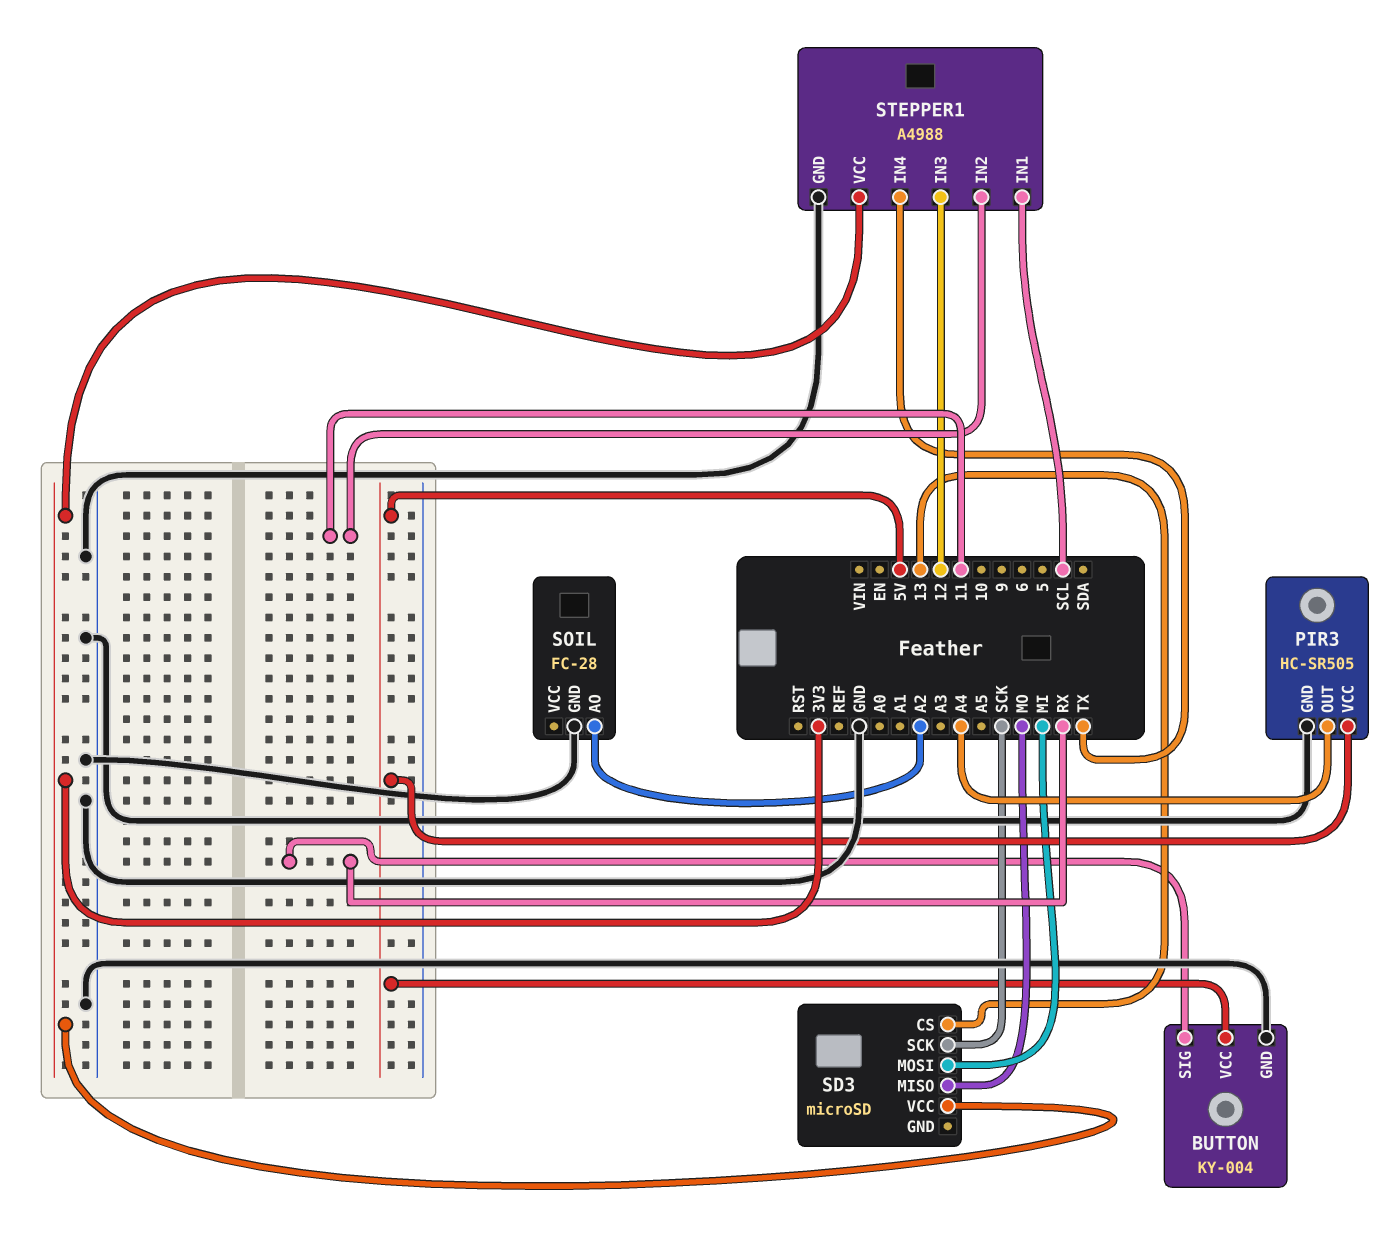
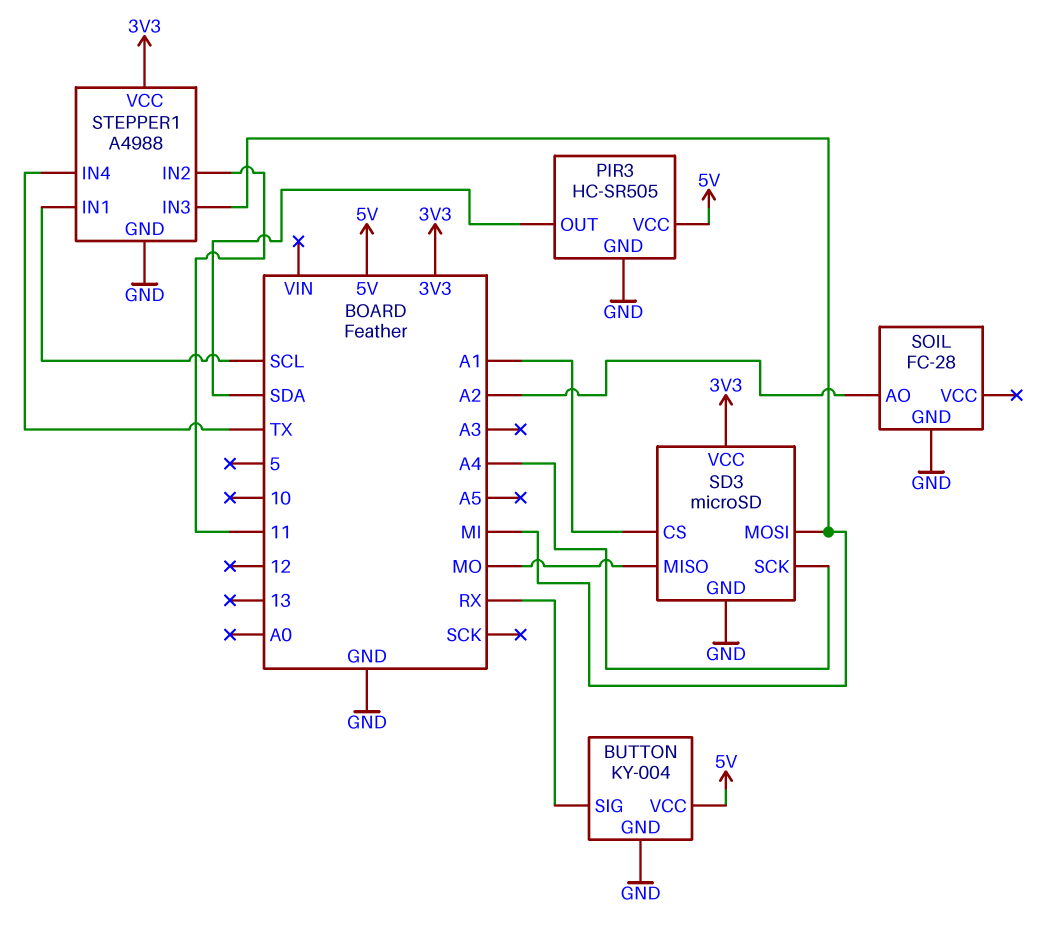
PIR3 pin OUT: A4 -> SDA
SD3 pin CS: 13 -> A1
SD3 pin GND: none -> GND
SD3 pin SCK: SCK -> A4
STEPPER1 pin IN3: 12 -> MI

